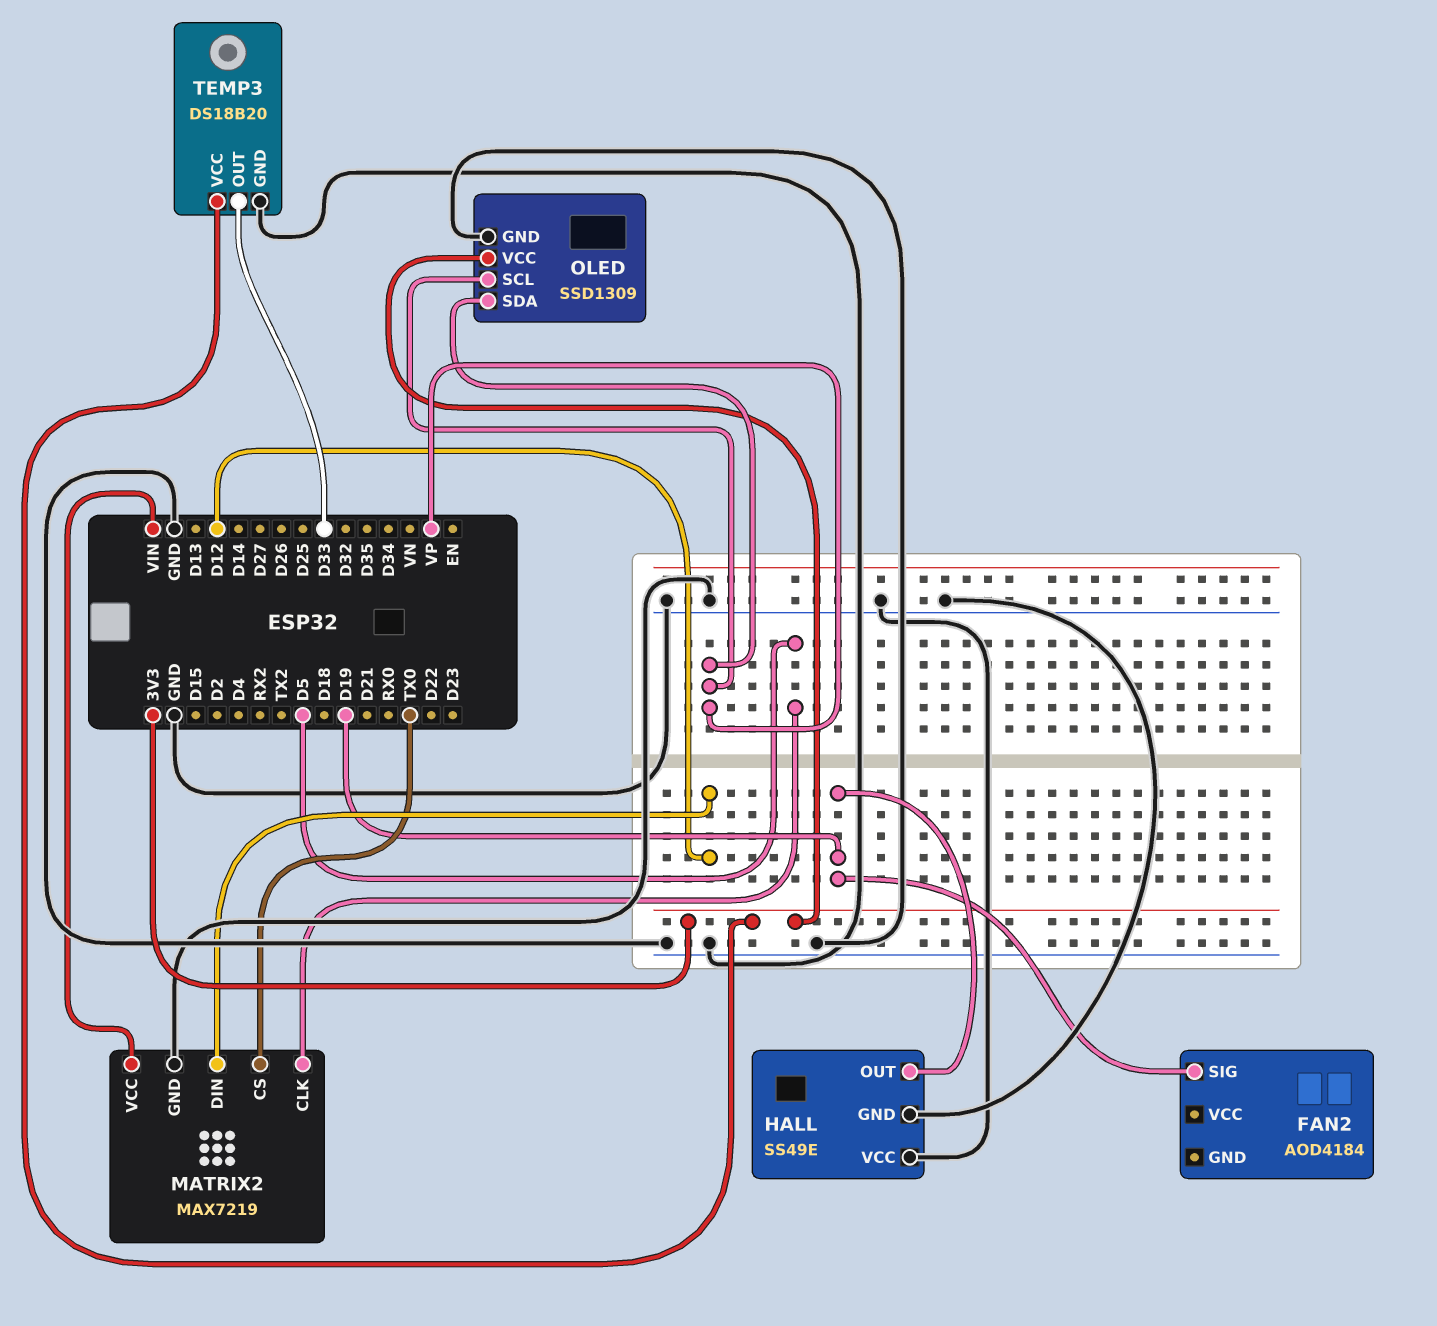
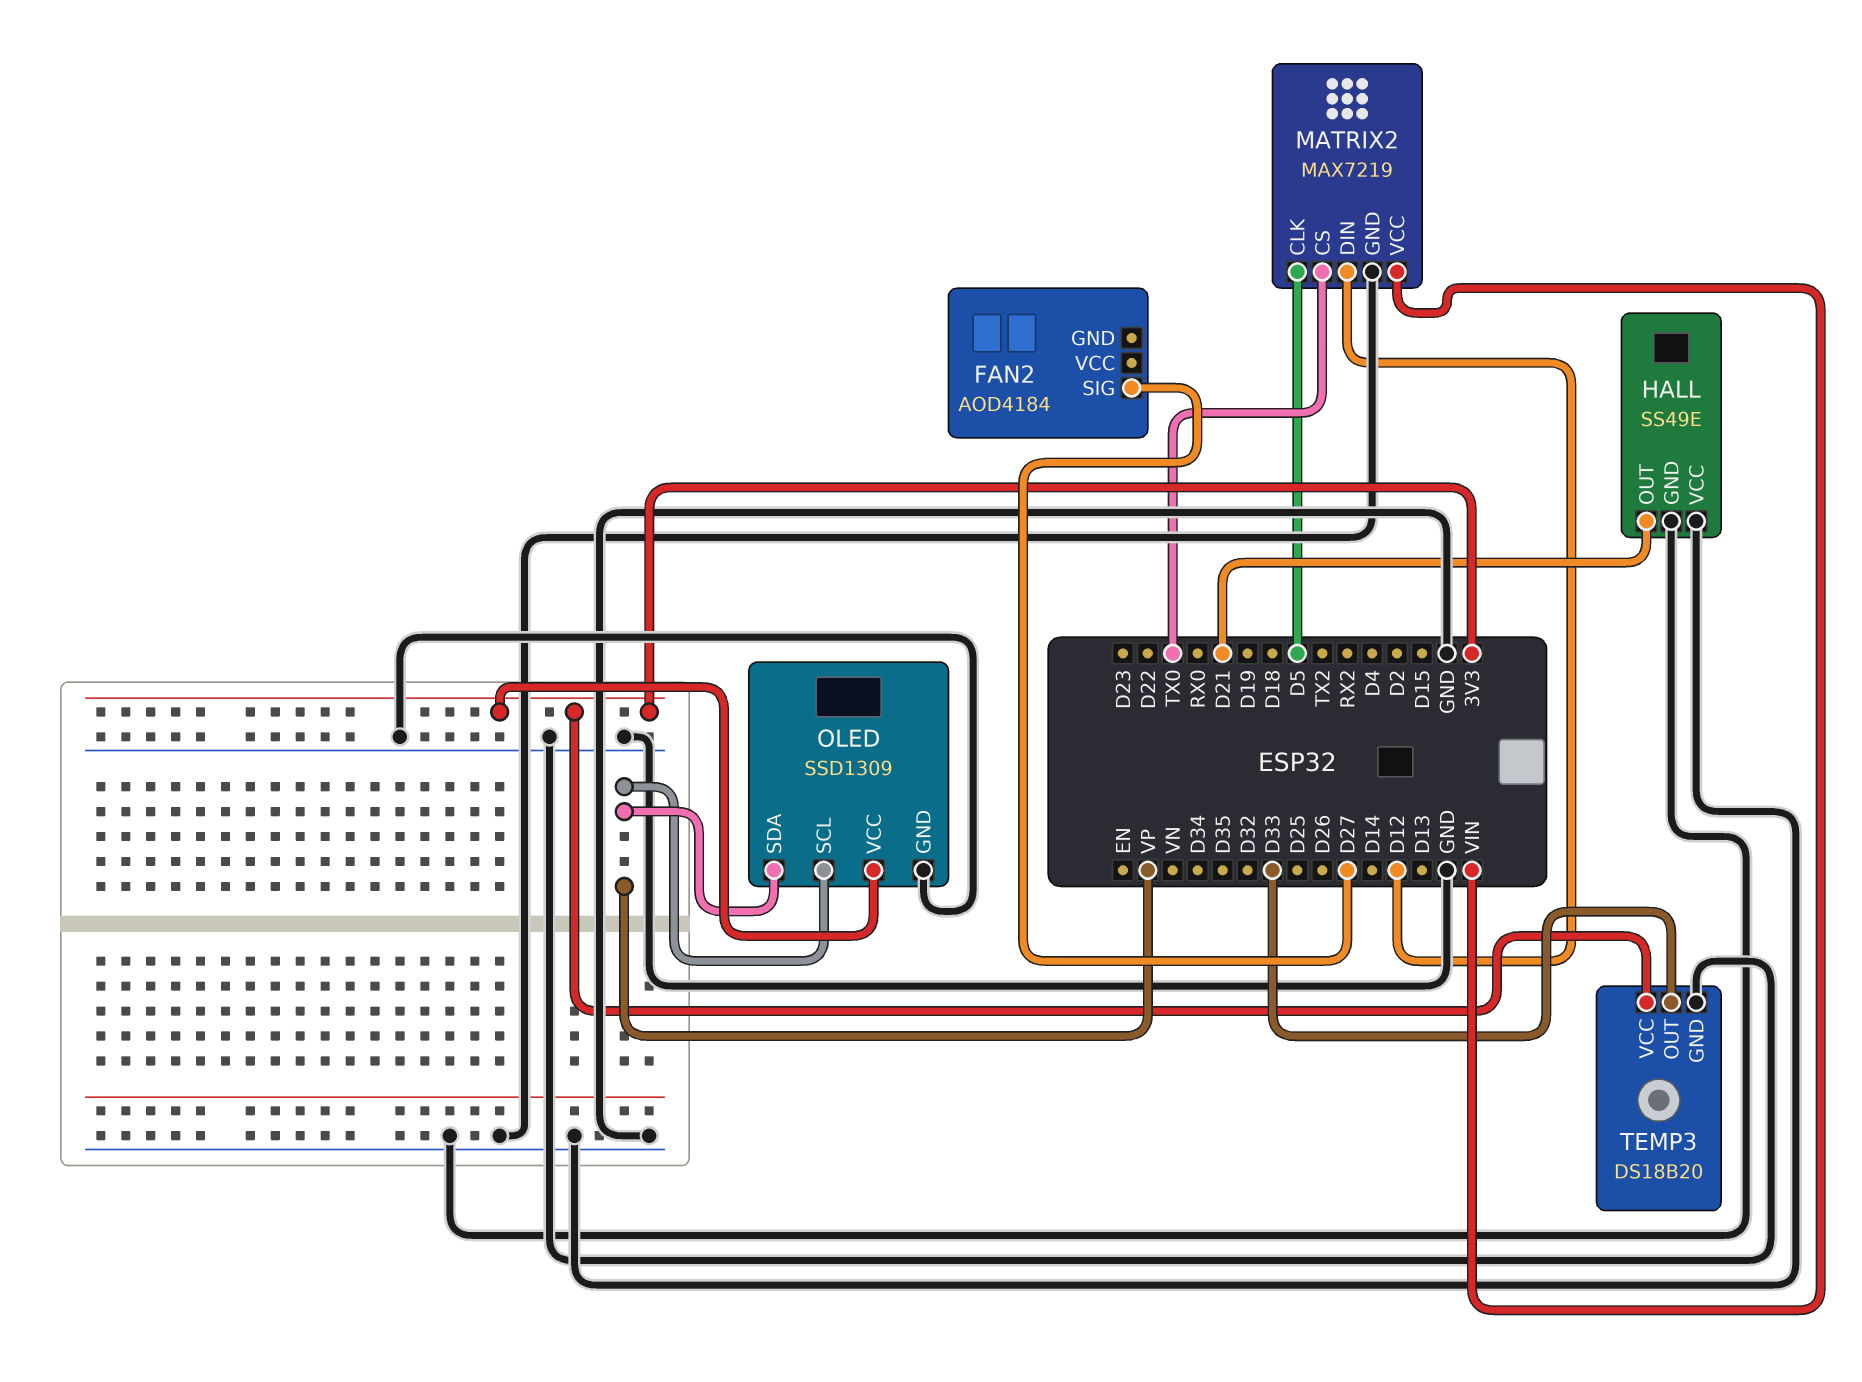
FAN2 pin SIG: D19 -> D27
HALL pin OUT: D19 -> D21

